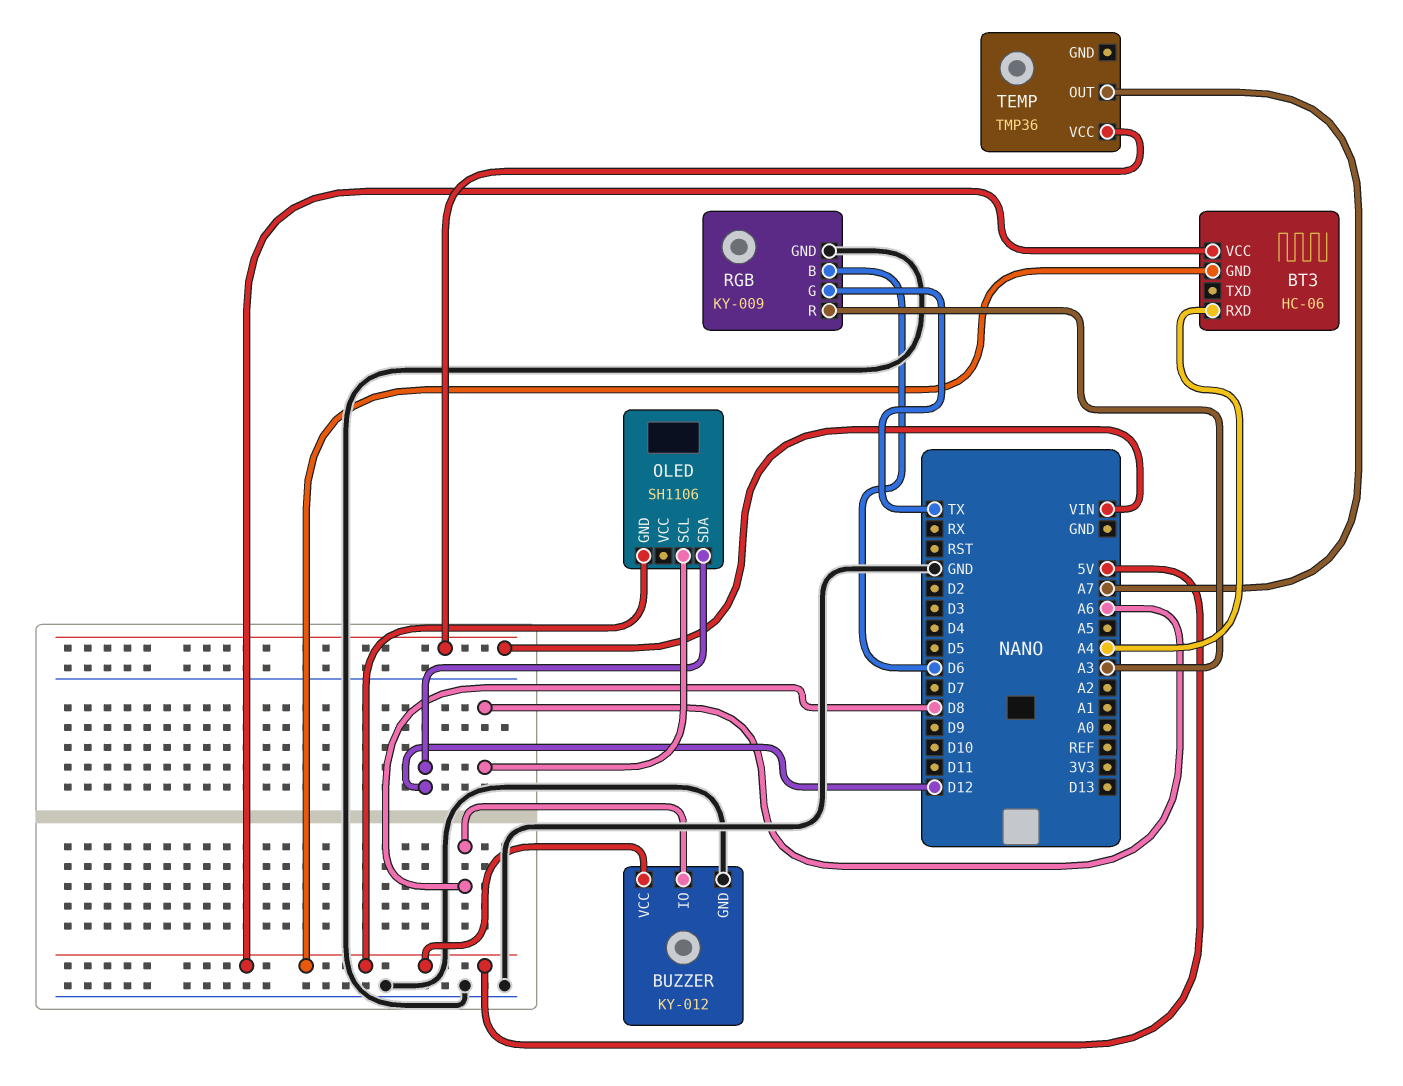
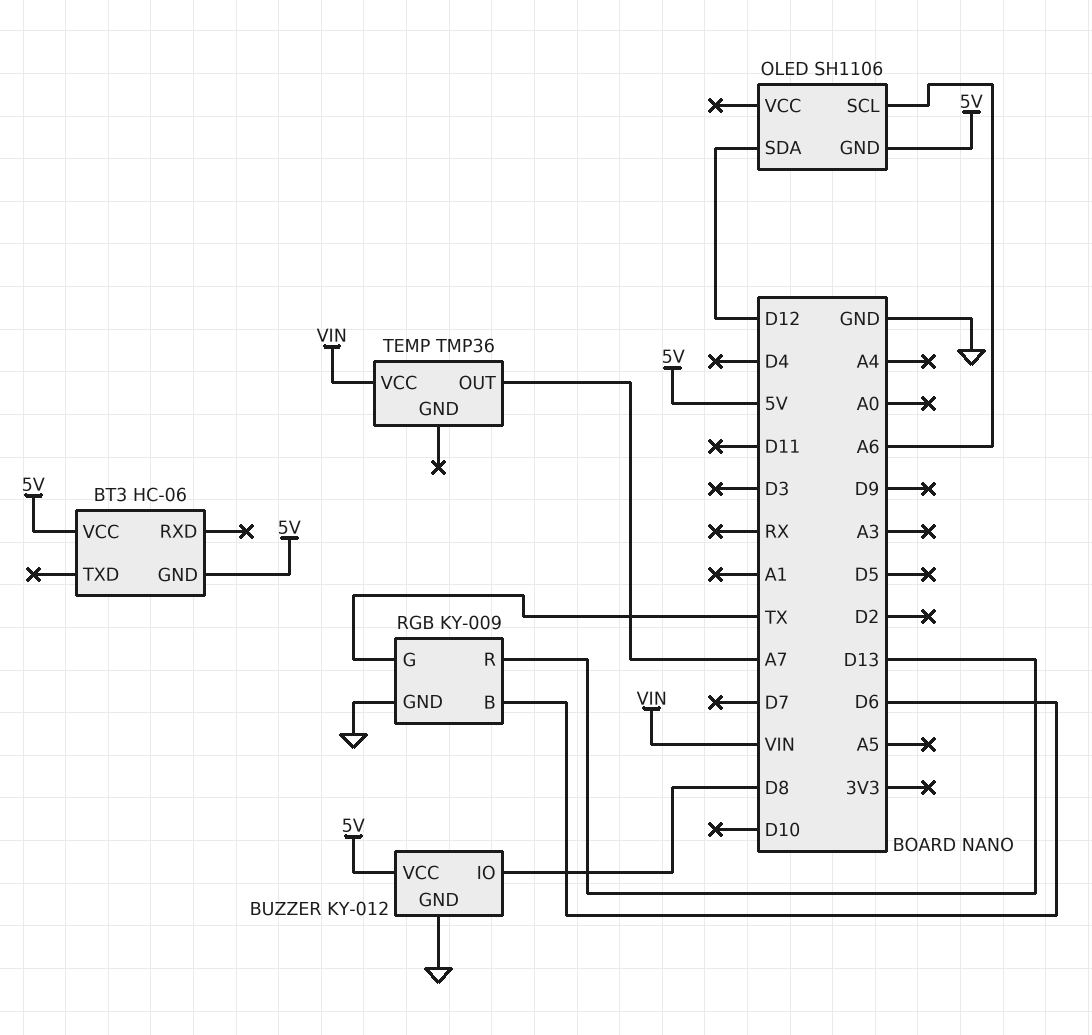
BT3 pin RXD: A4 -> none
RGB pin R: A3 -> D13

